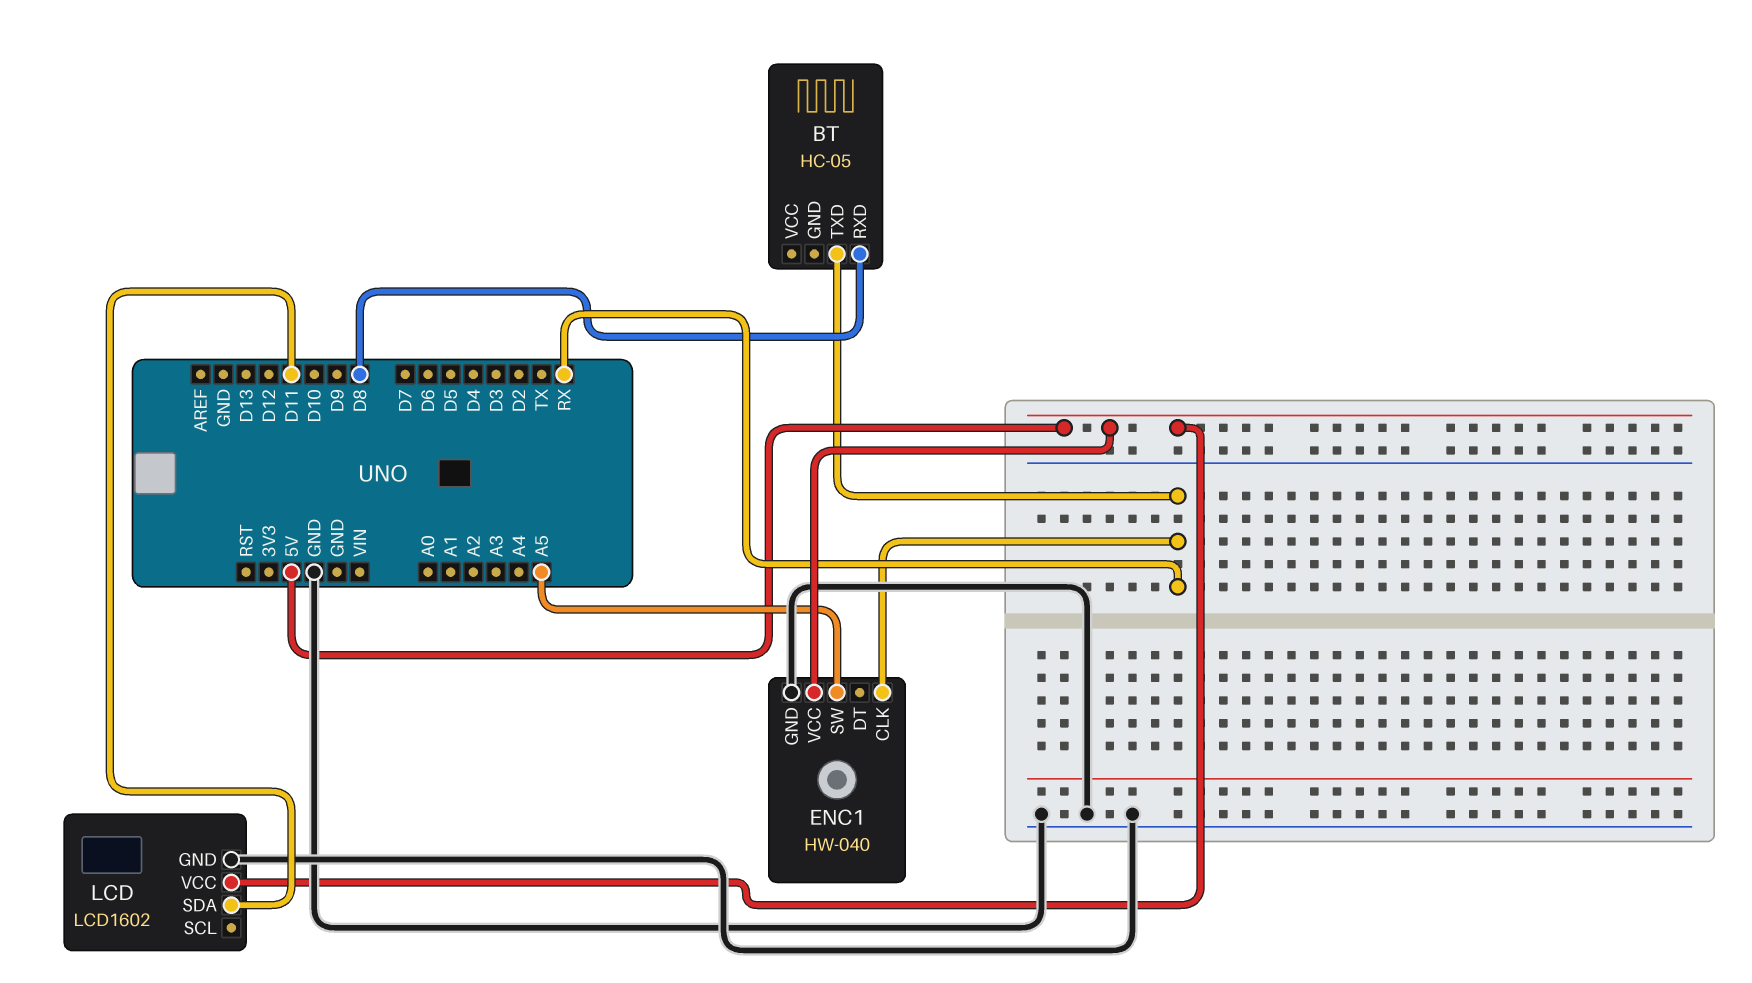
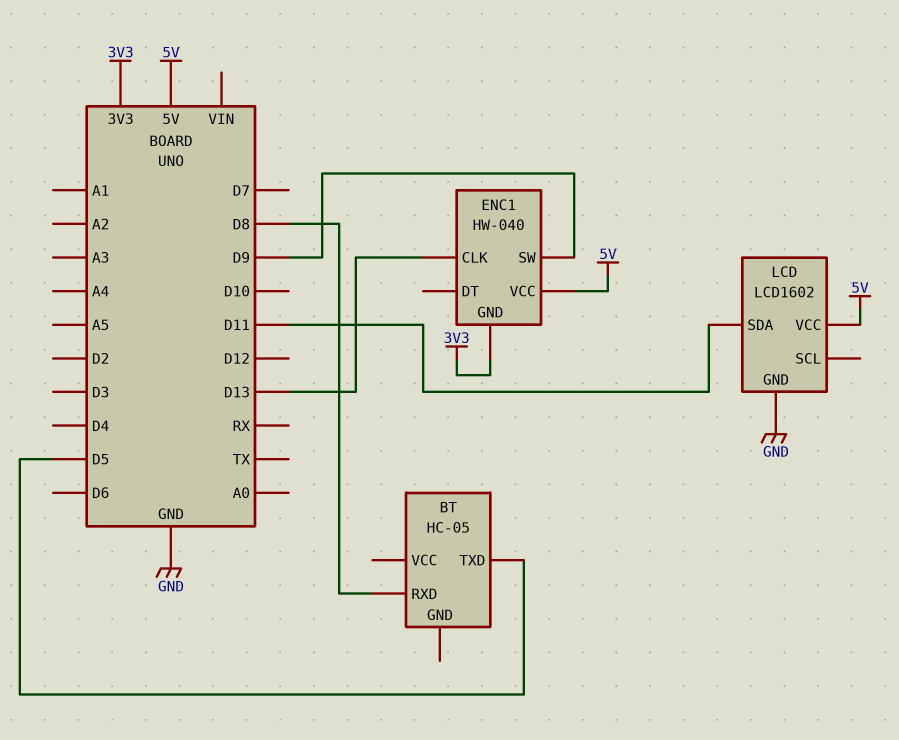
BT pin TXD: RX -> D5
ENC1 pin CLK: RX -> D13
ENC1 pin GND: GND -> 3V3
ENC1 pin SW: A5 -> D9

